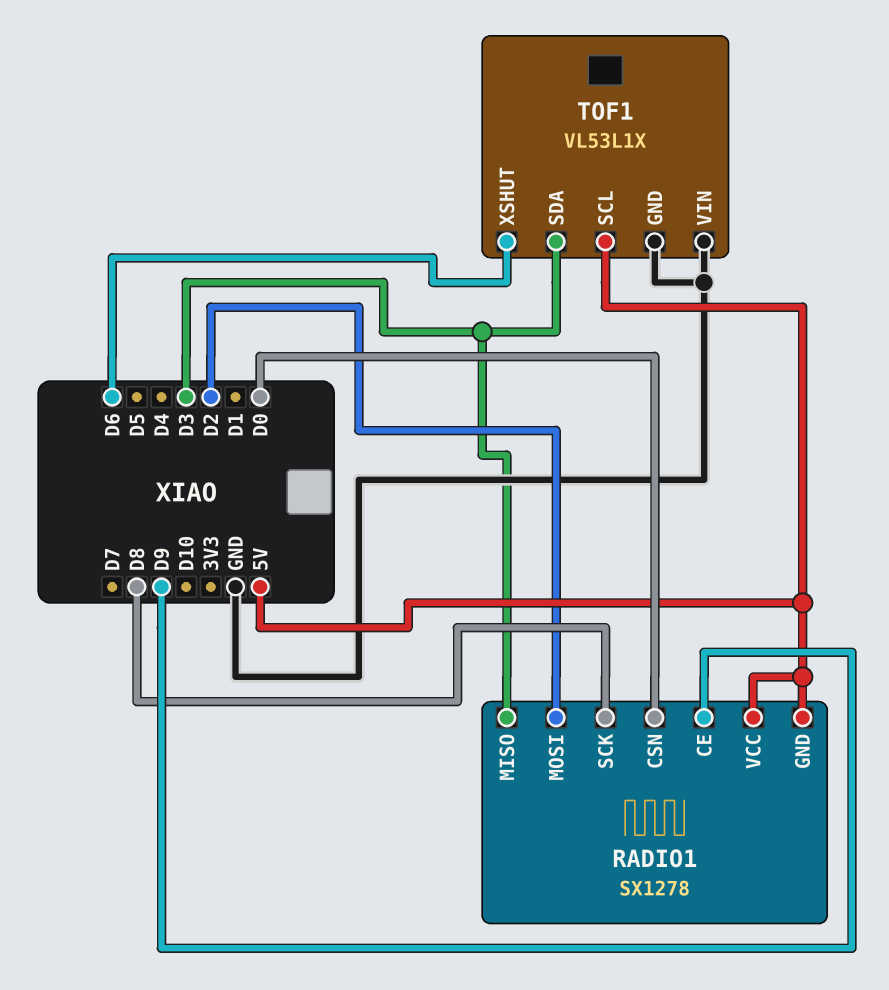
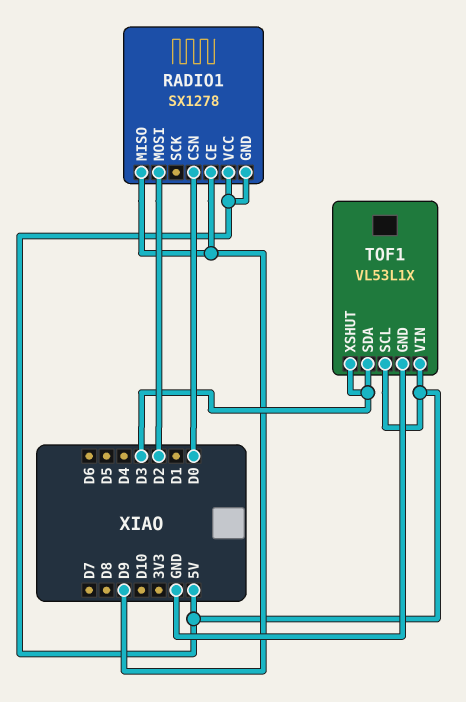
RADIO1 pin MISO: D3 -> D9
RADIO1 pin SCK: D8 -> none
TOF1 pin VIN: GND -> 5V
TOF1 pin XSHUT: D6 -> D3

